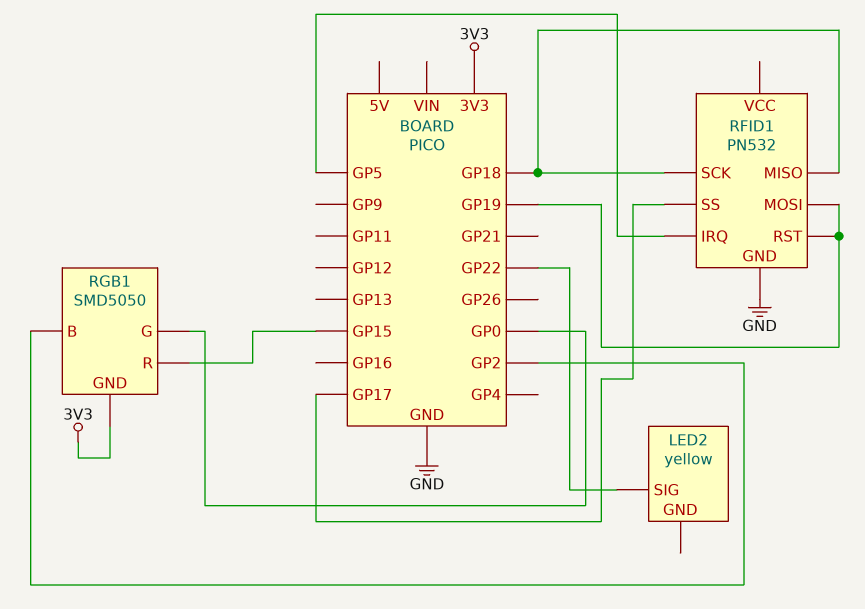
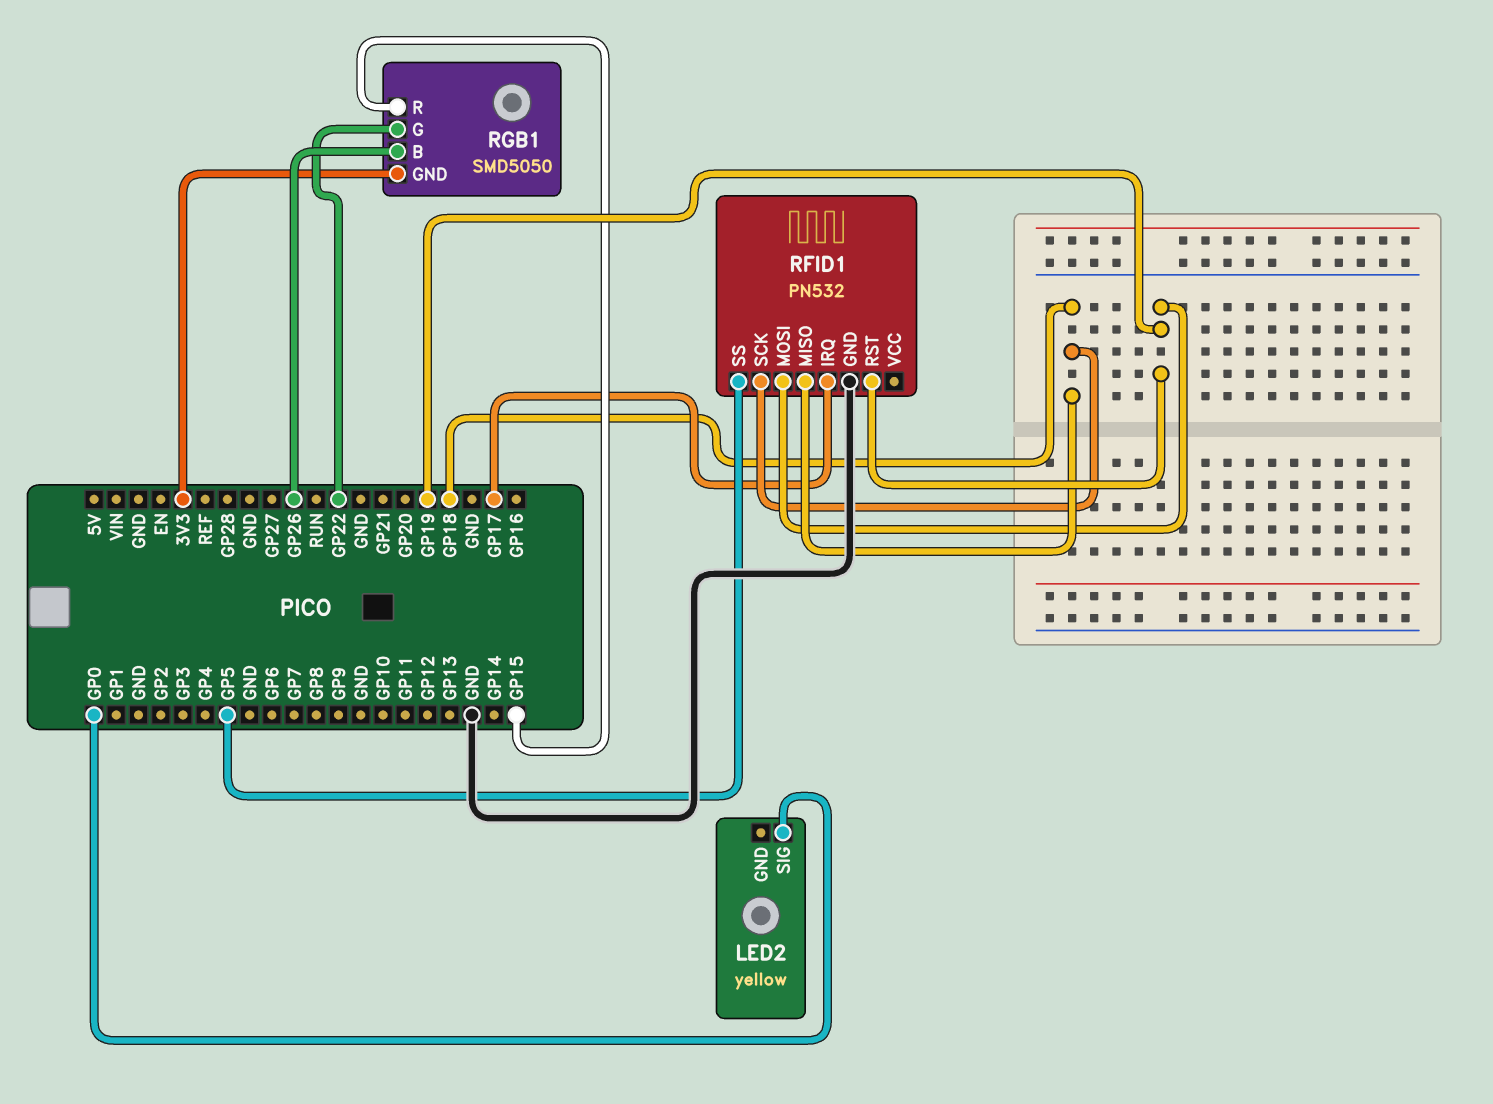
LED2 pin SIG: GP22 -> GP0
RFID1 pin IRQ: GP5 -> GP17
RFID1 pin SS: GP17 -> GP5
RGB1 pin B: GP2 -> GP26
RGB1 pin G: GP0 -> GP22

